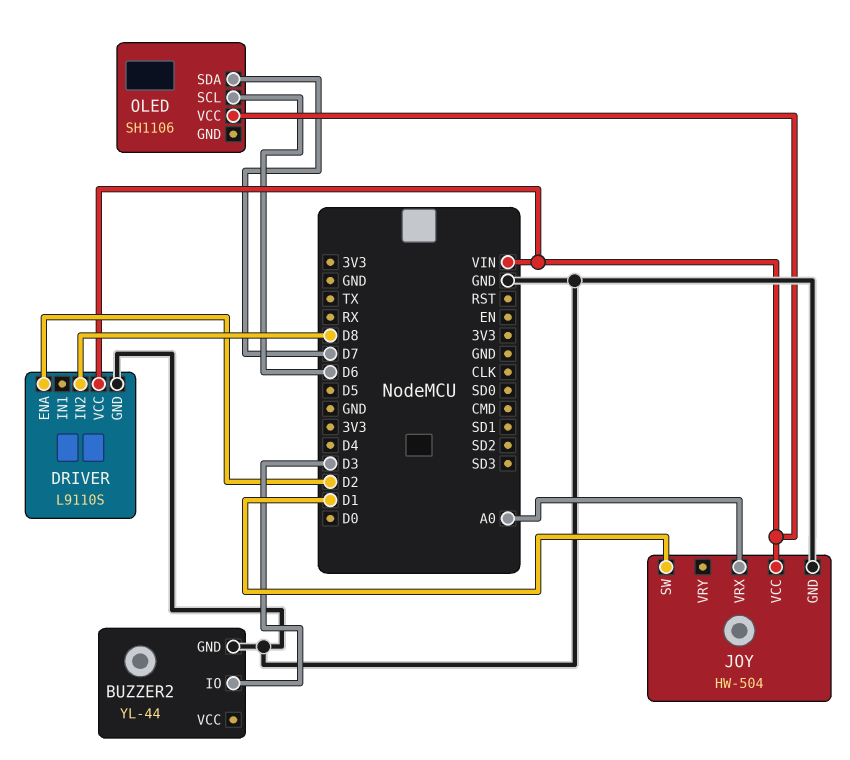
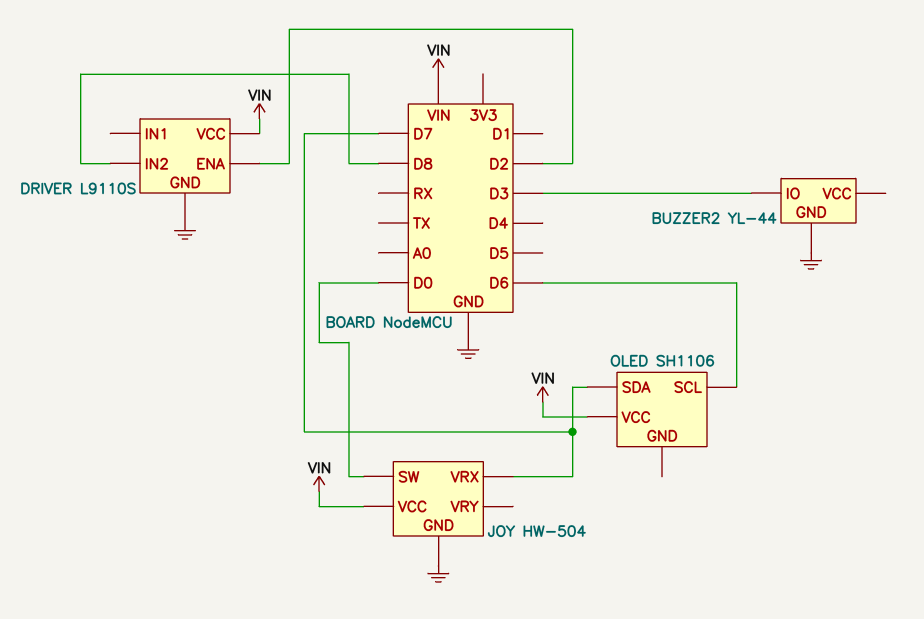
JOY pin SW: D1 -> D0
JOY pin VRX: A0 -> D7

